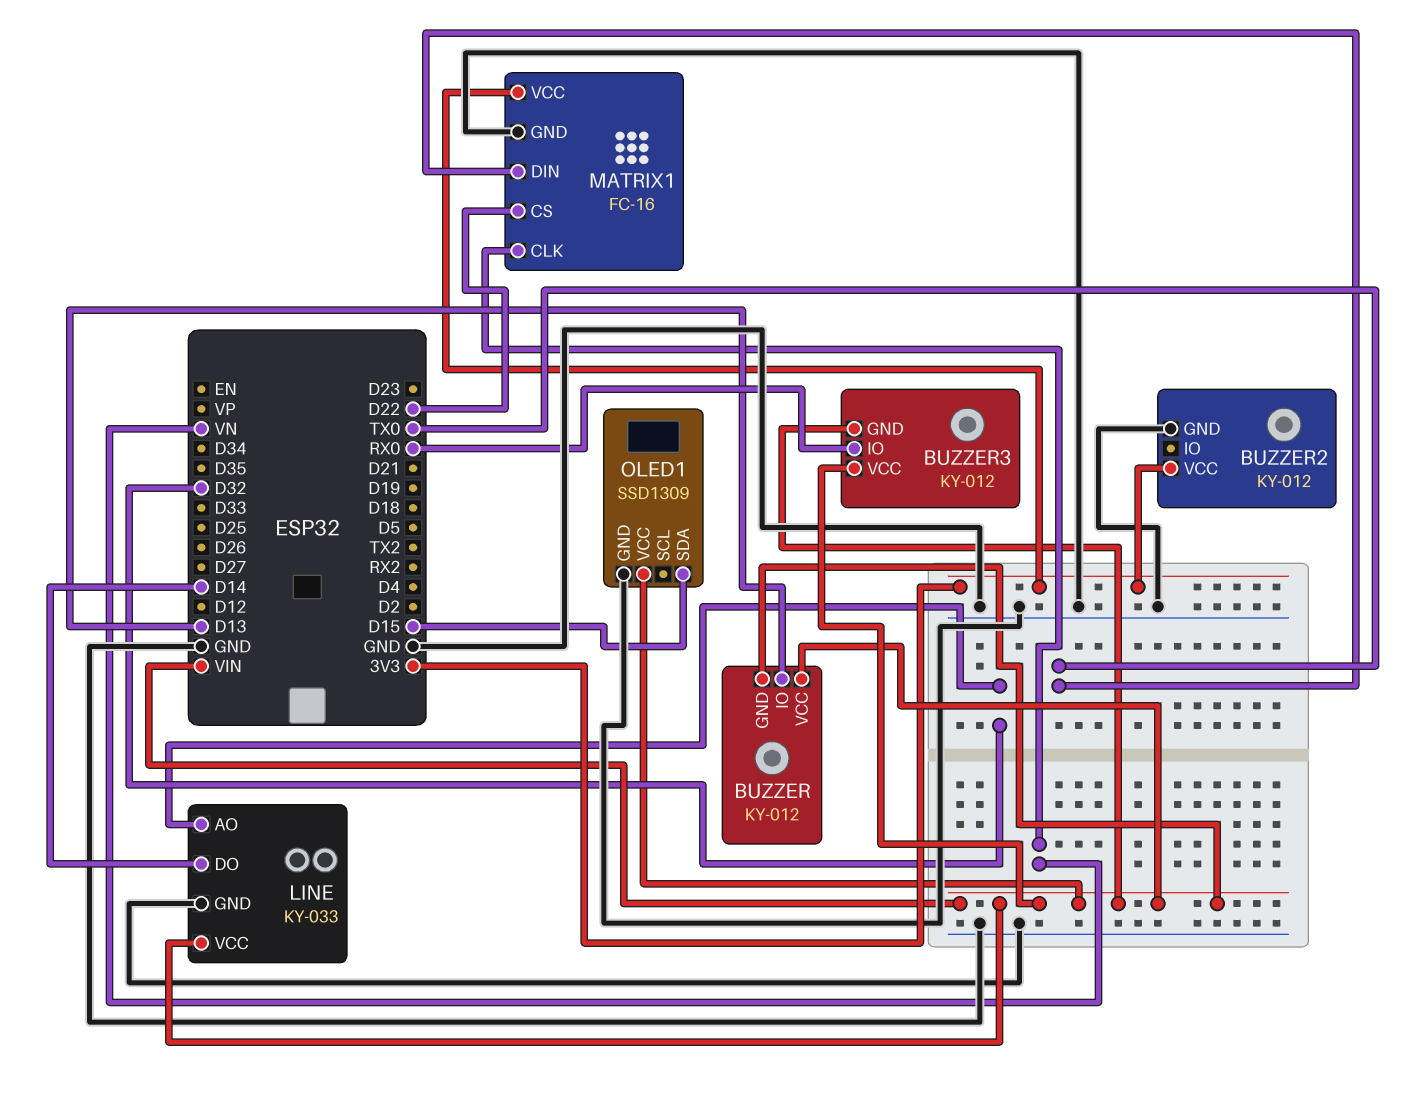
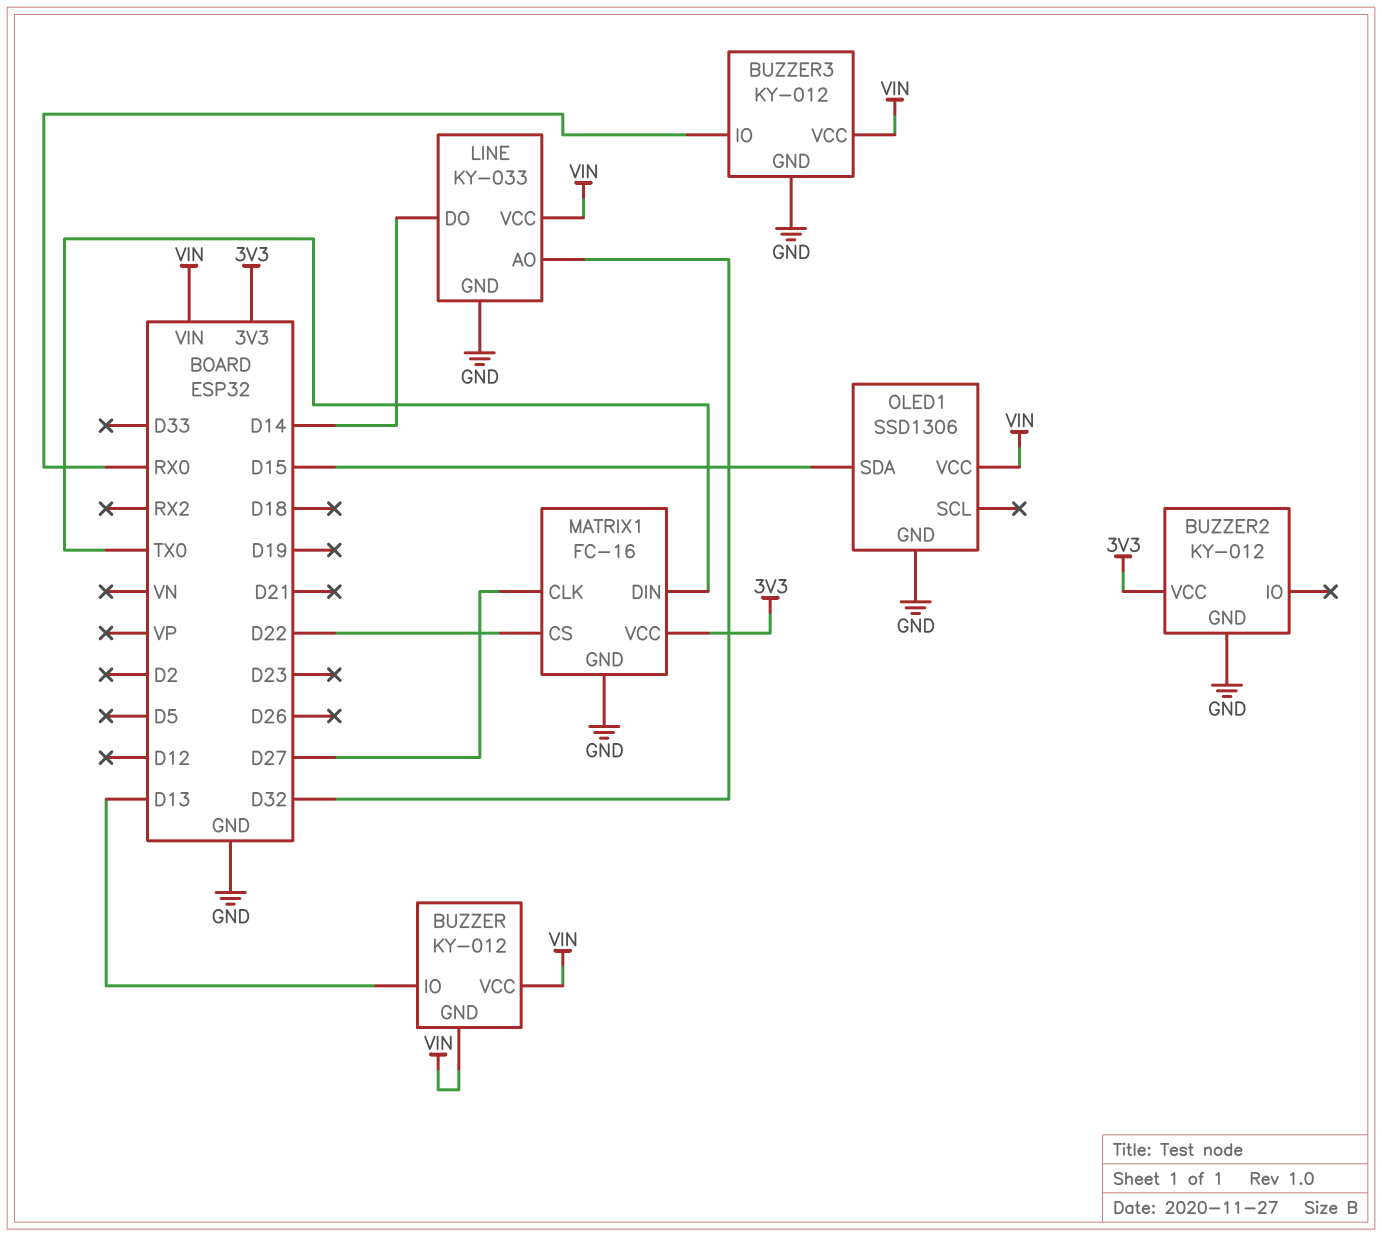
BUZZER3 pin GND: VIN -> GND
MATRIX1 pin CLK: VN -> D27
OLED1: SSD1309 -> SSD1306

